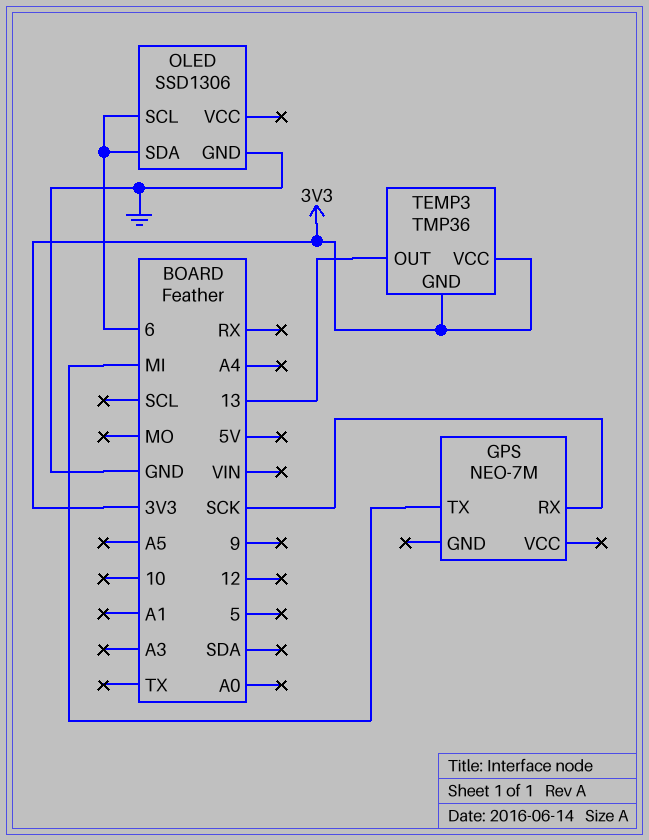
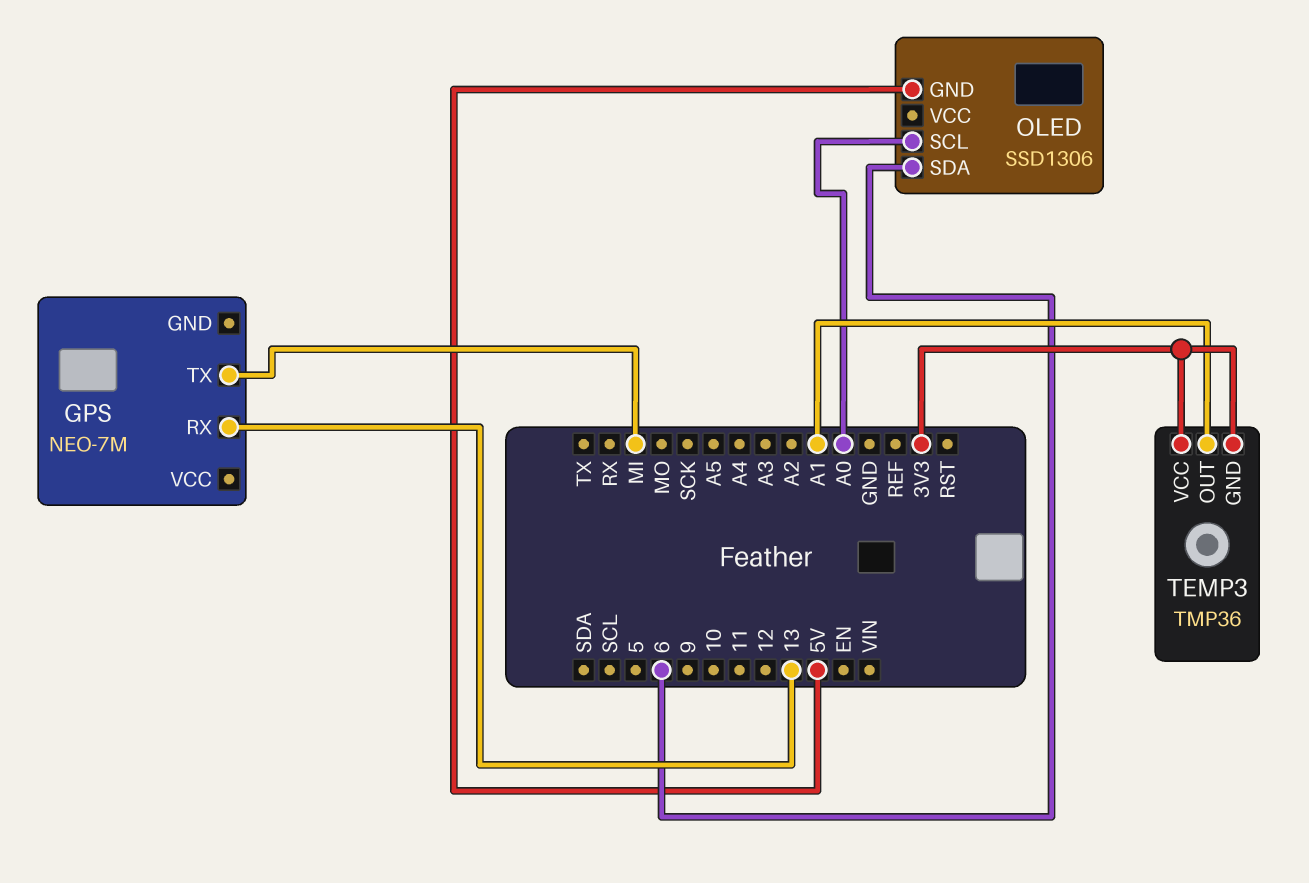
GPS pin RX: SCK -> 13
OLED pin GND: GND -> 5V
OLED pin SCL: 6 -> A0
TEMP3 pin OUT: 13 -> A1

